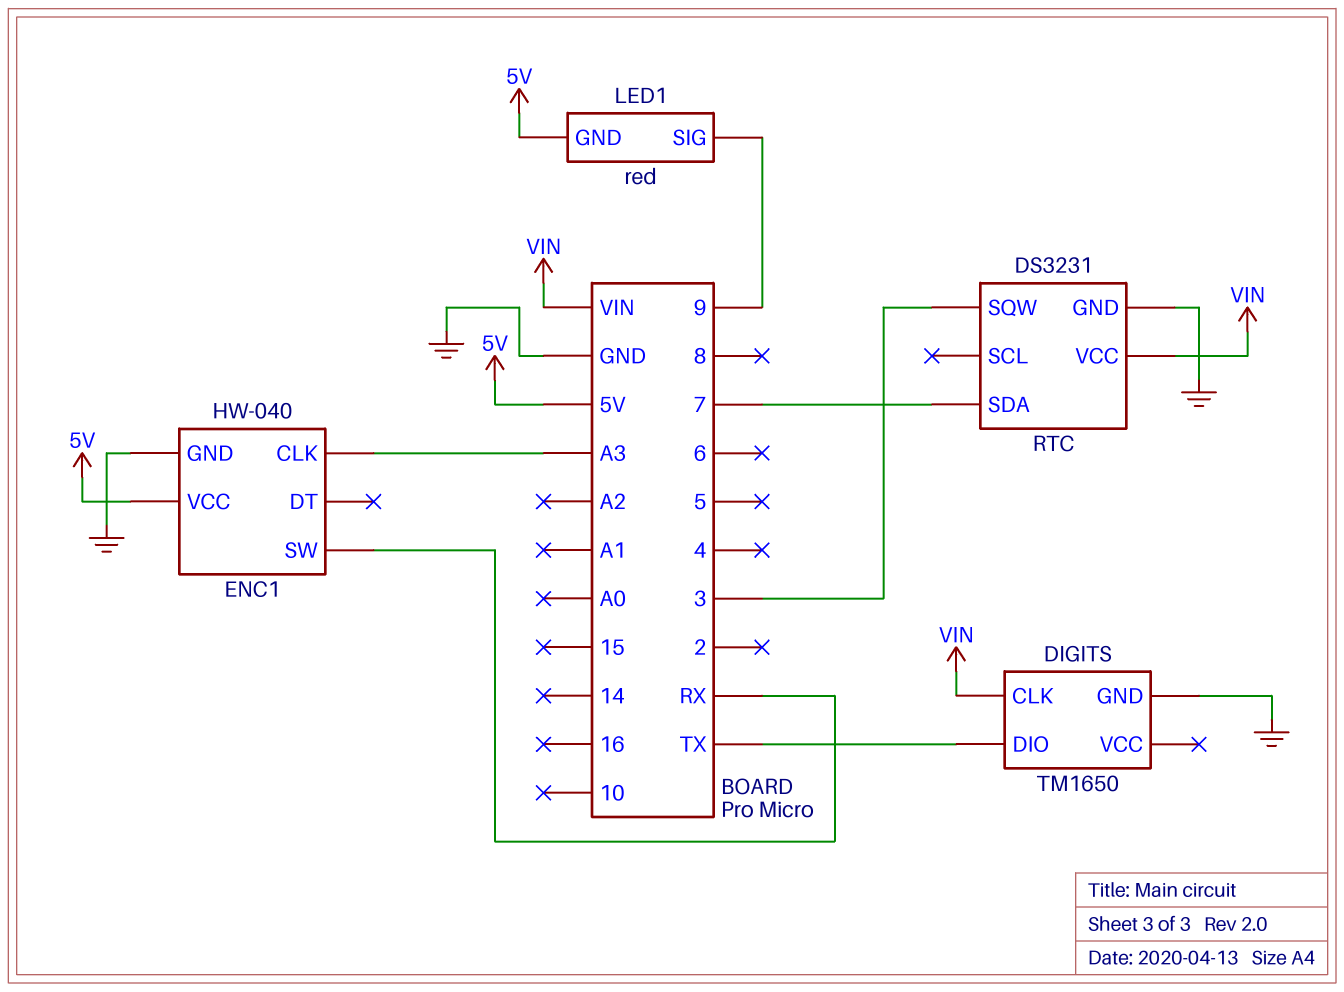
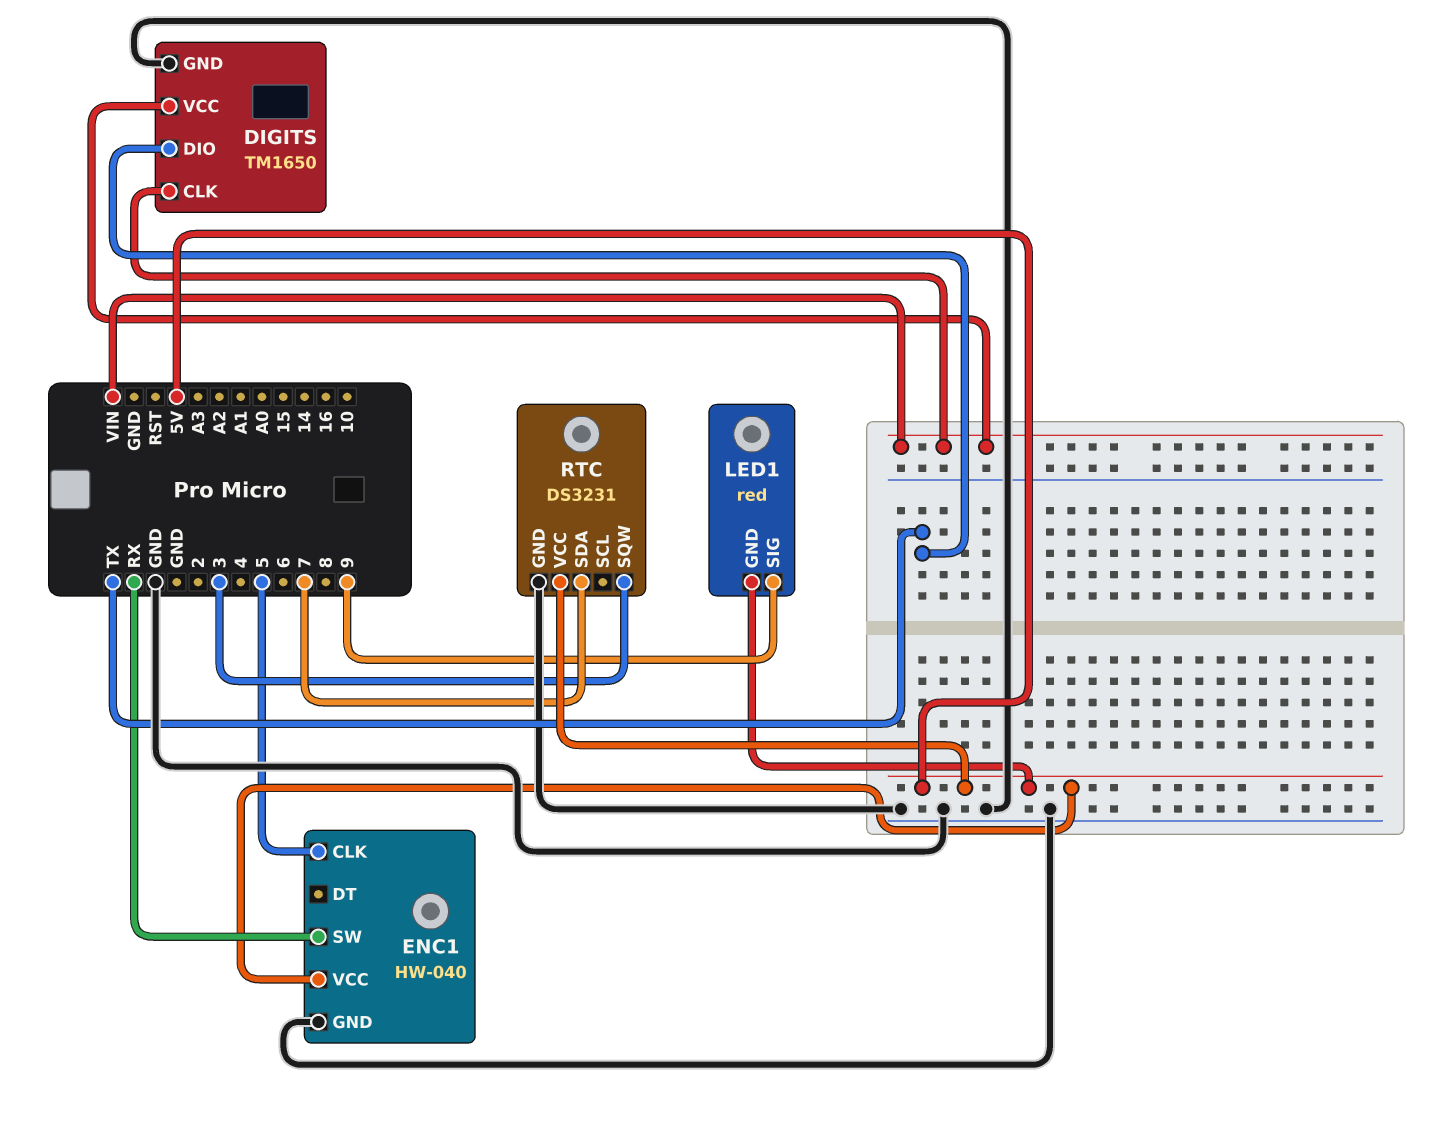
DIGITS pin VCC: none -> VIN
ENC1 pin CLK: A3 -> 5
RTC pin VCC: VIN -> 5V

